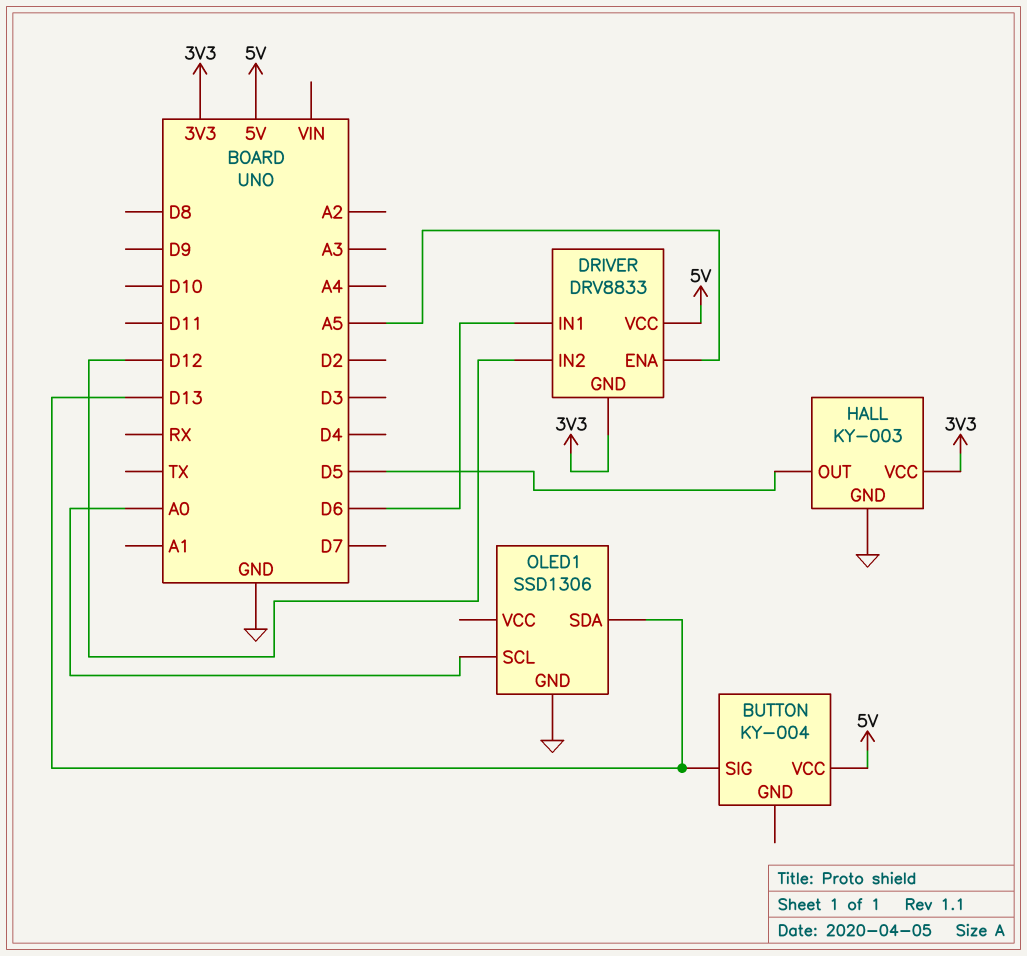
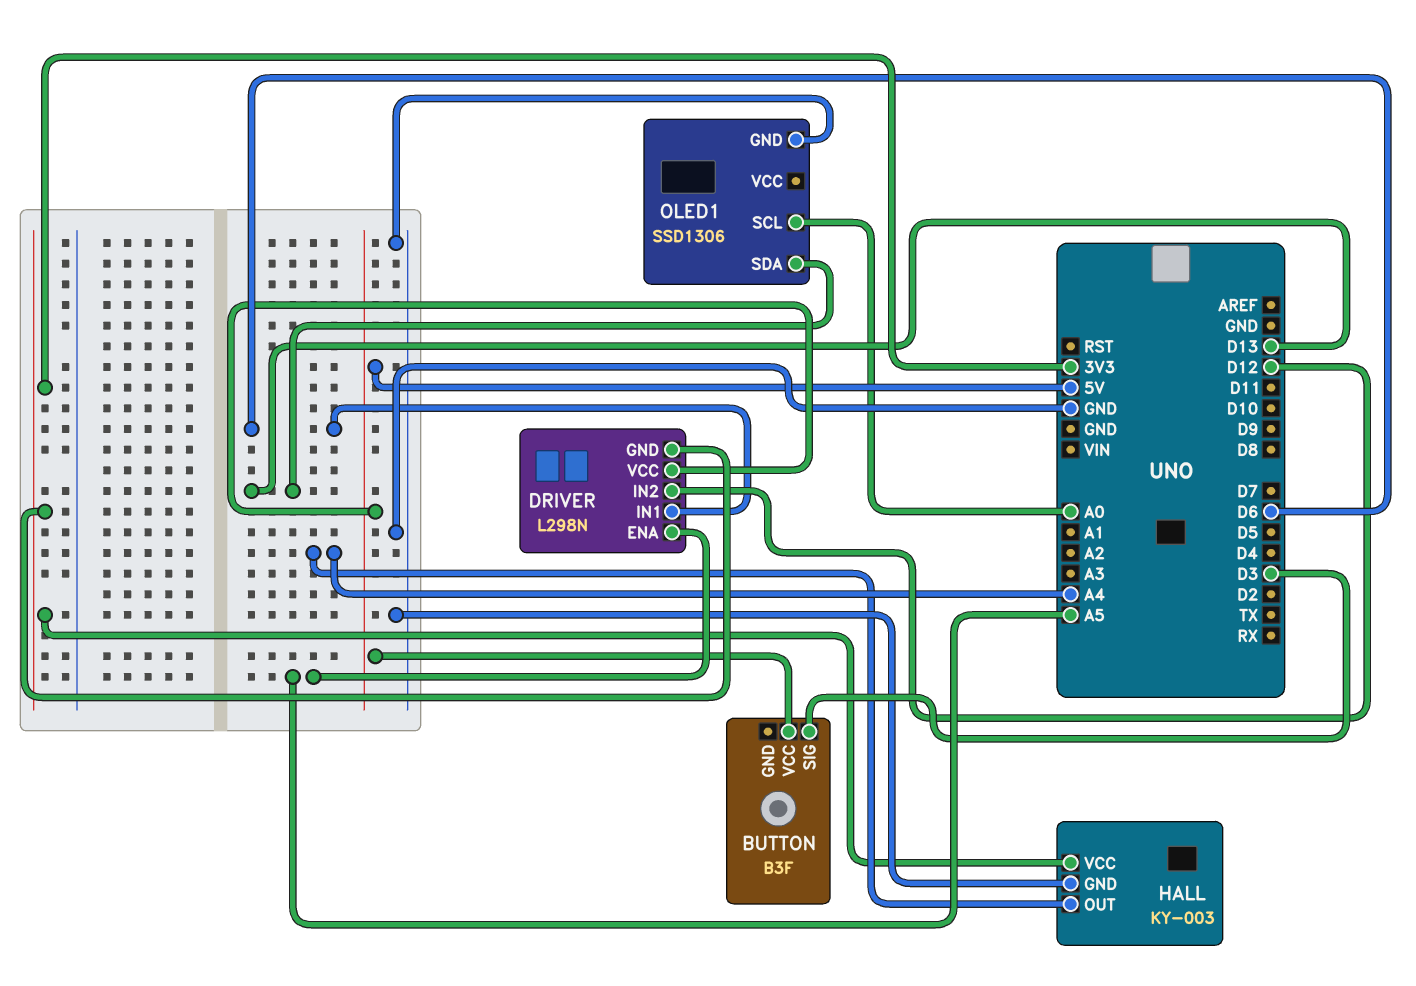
BUTTON: KY-004 -> B3F
BUTTON pin SIG: D13 -> D3
DRIVER: DRV8833 -> L298N
HALL pin OUT: D5 -> A4

